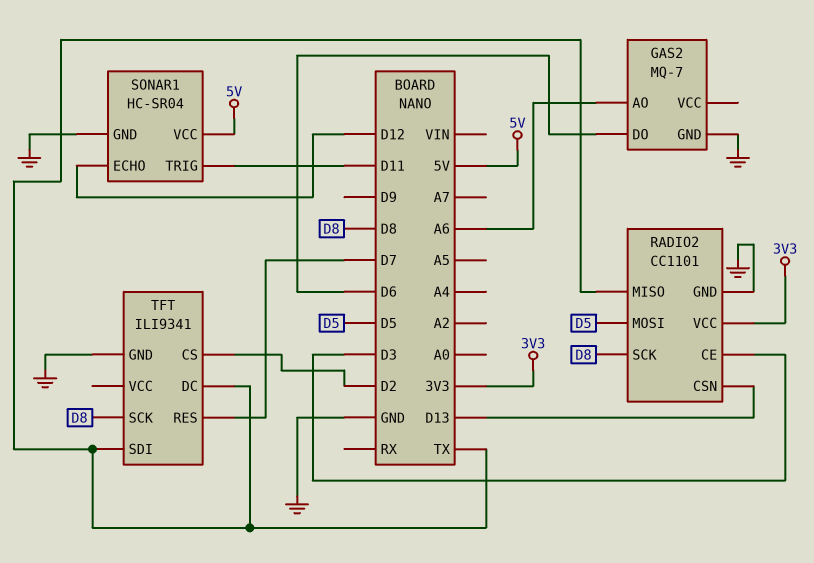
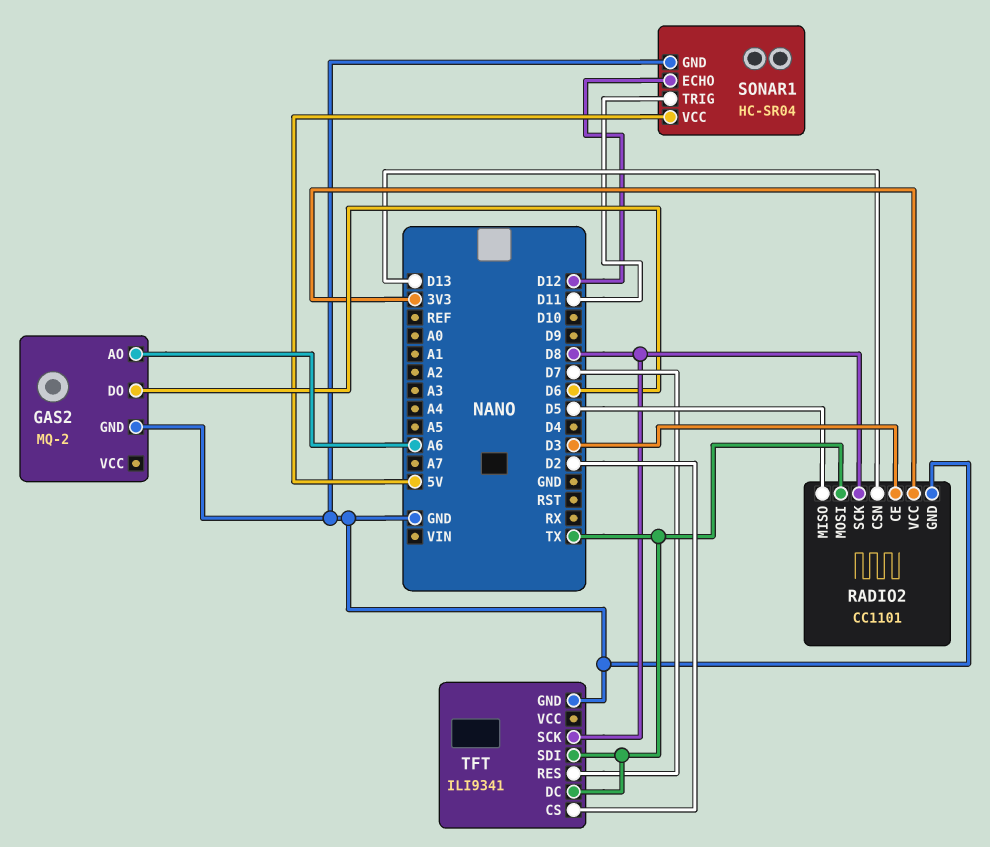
GAS2: MQ-7 -> MQ-2
RADIO2 pin MISO: TX -> D5
RADIO2 pin MOSI: D5 -> TX

